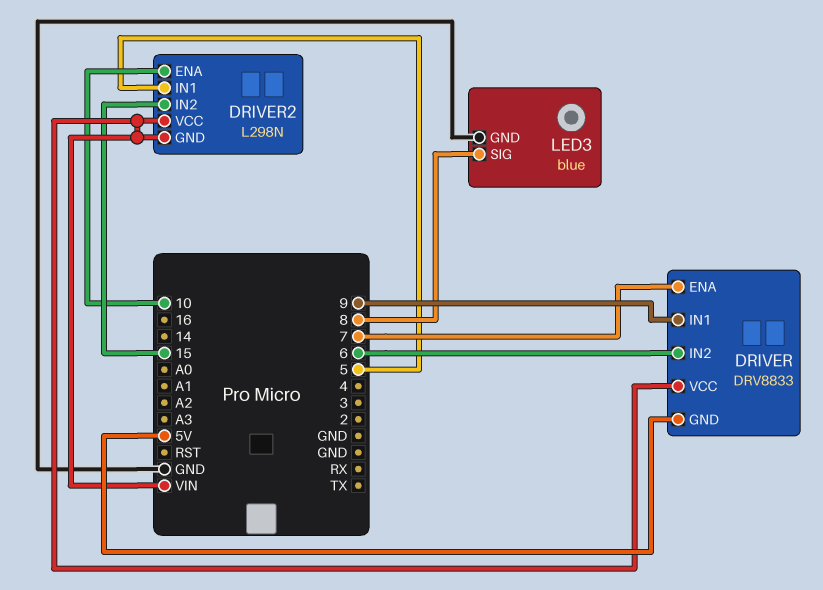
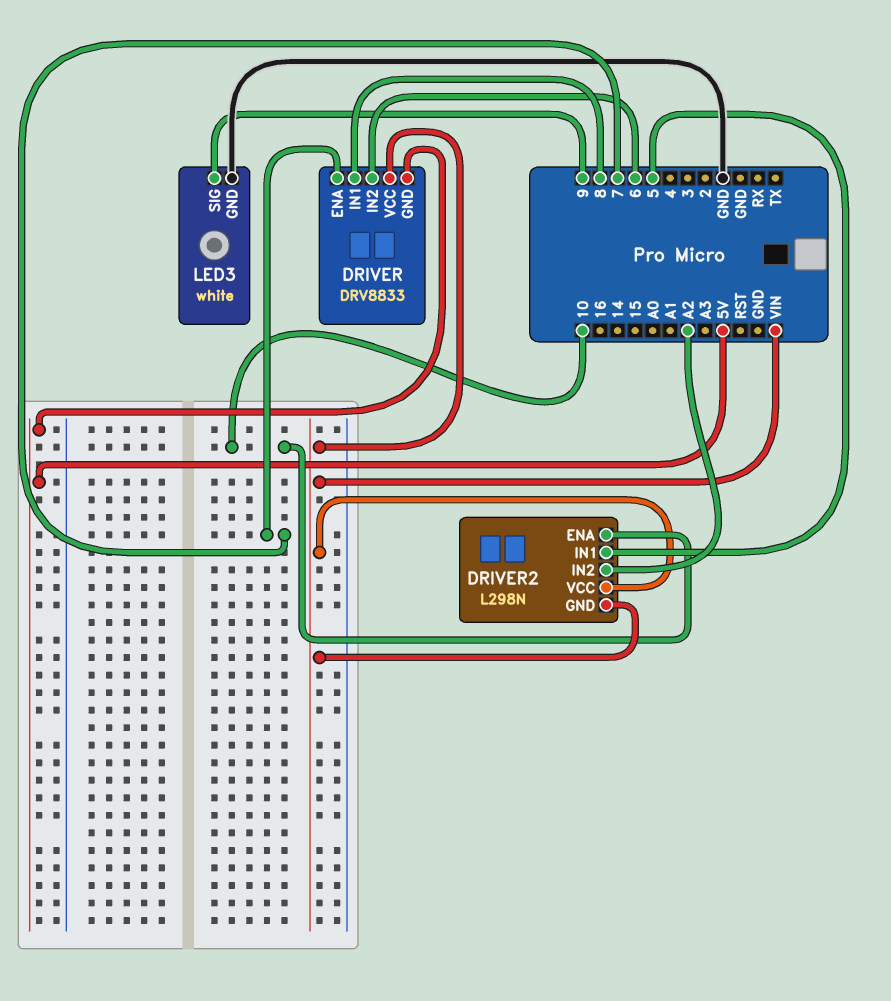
DRIVER pin IN1: 9 -> 8
DRIVER2 pin IN2: 15 -> A2
LED3: blue -> white
LED3 pin SIG: 8 -> 9

